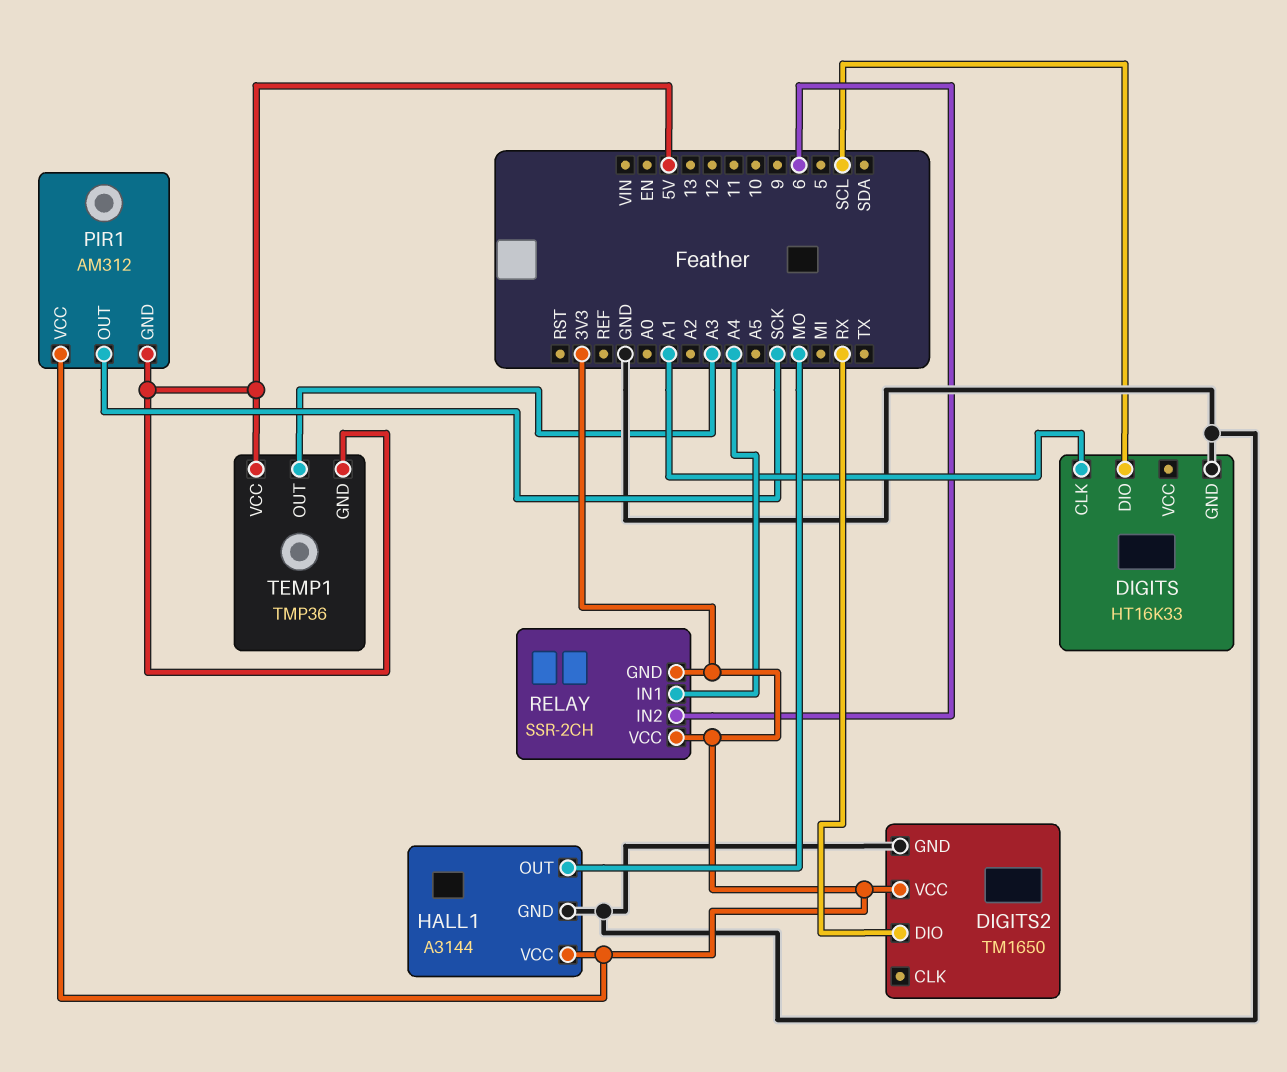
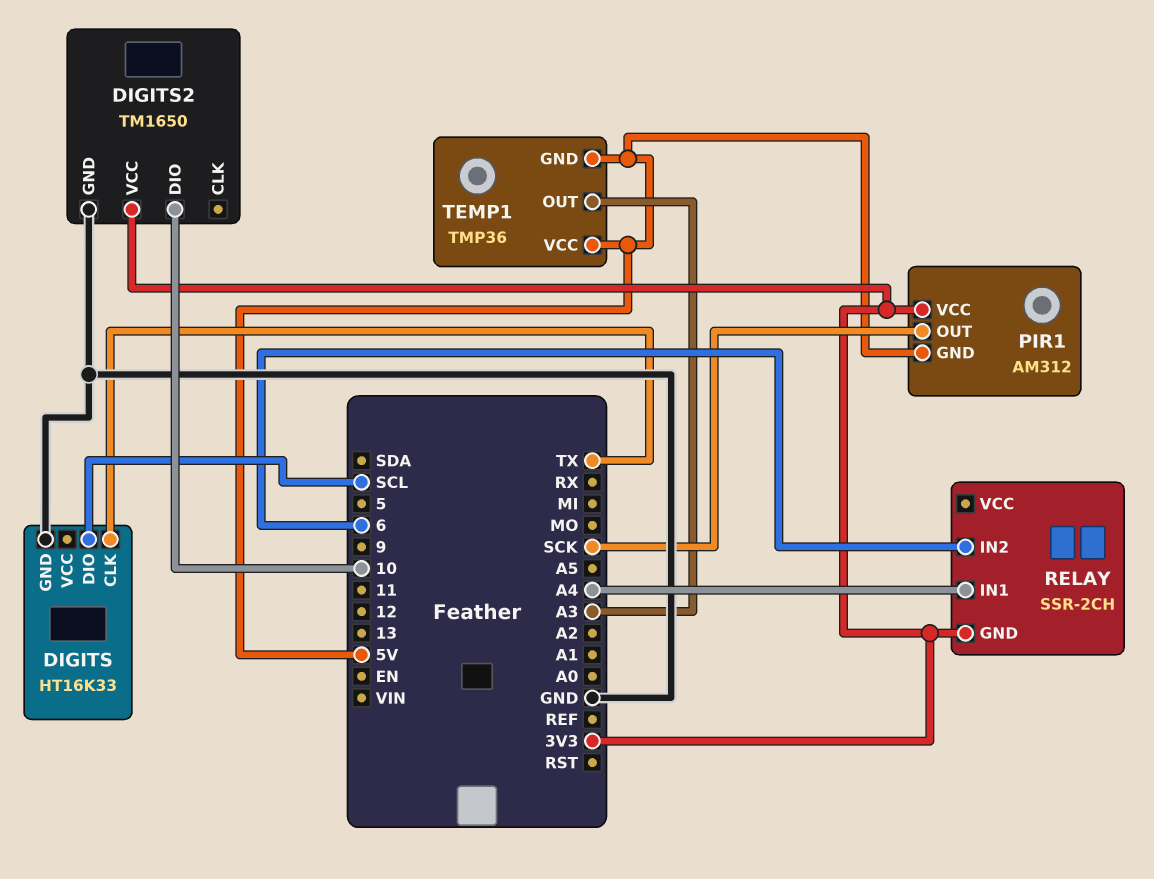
DIGITS pin CLK: A1 -> TX
DIGITS2 pin DIO: RX -> 10
HALL1: A3144 -> none
HALL1 pin GND: GND -> none
HALL1 pin OUT: MO -> none
HALL1 pin VCC: 3V3 -> none
RELAY pin VCC: 3V3 -> none

